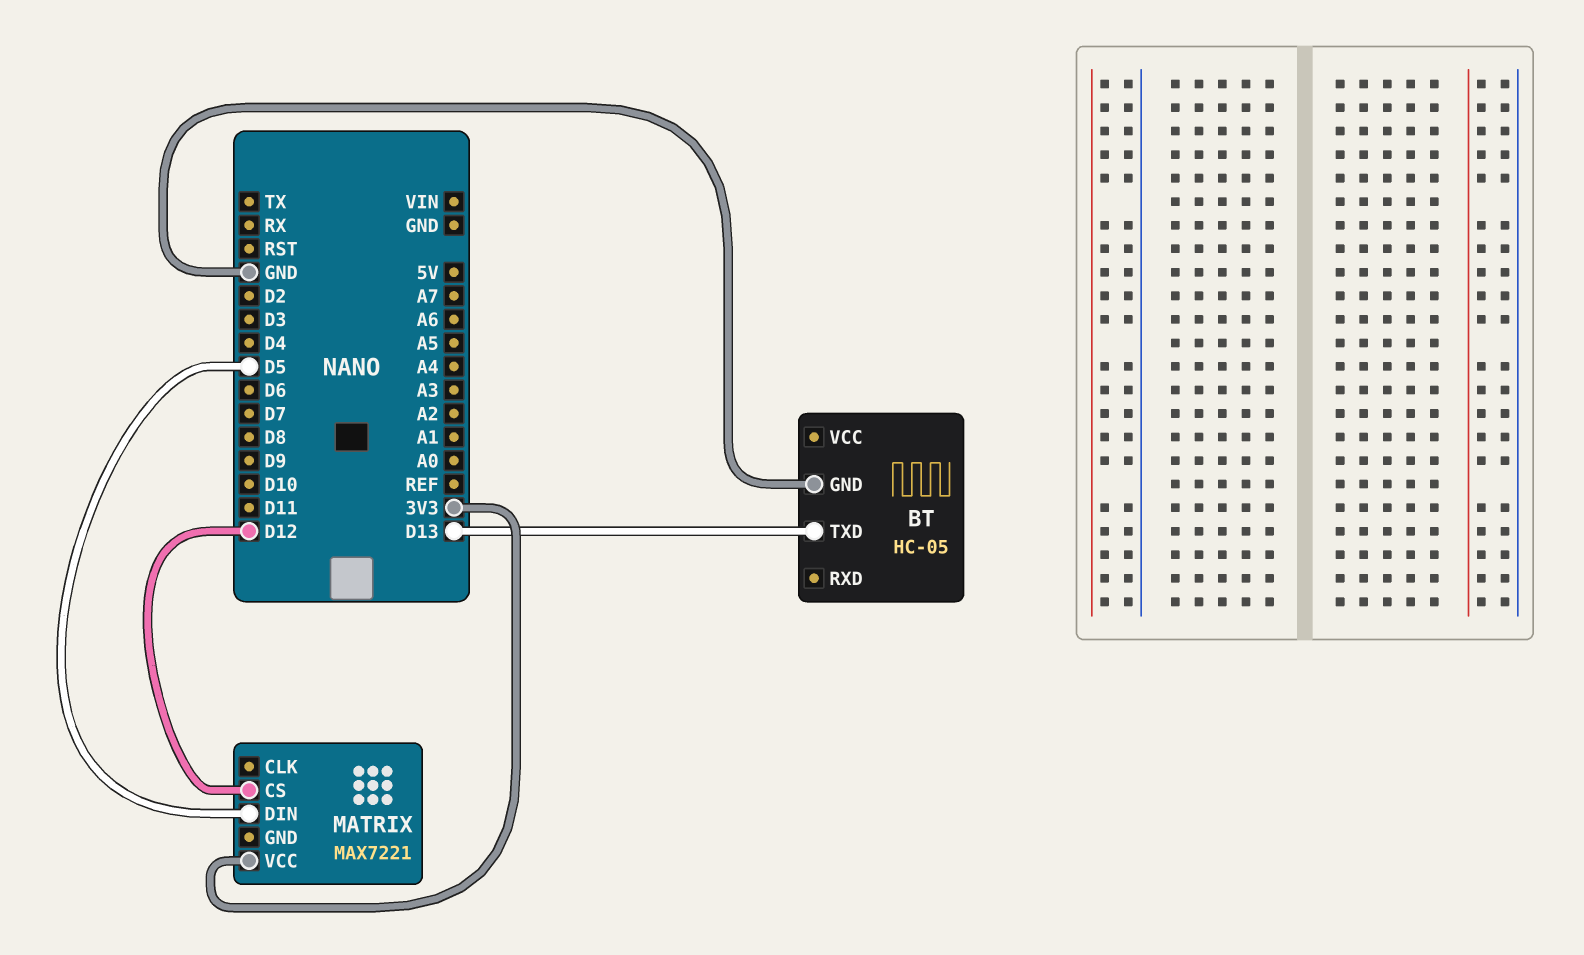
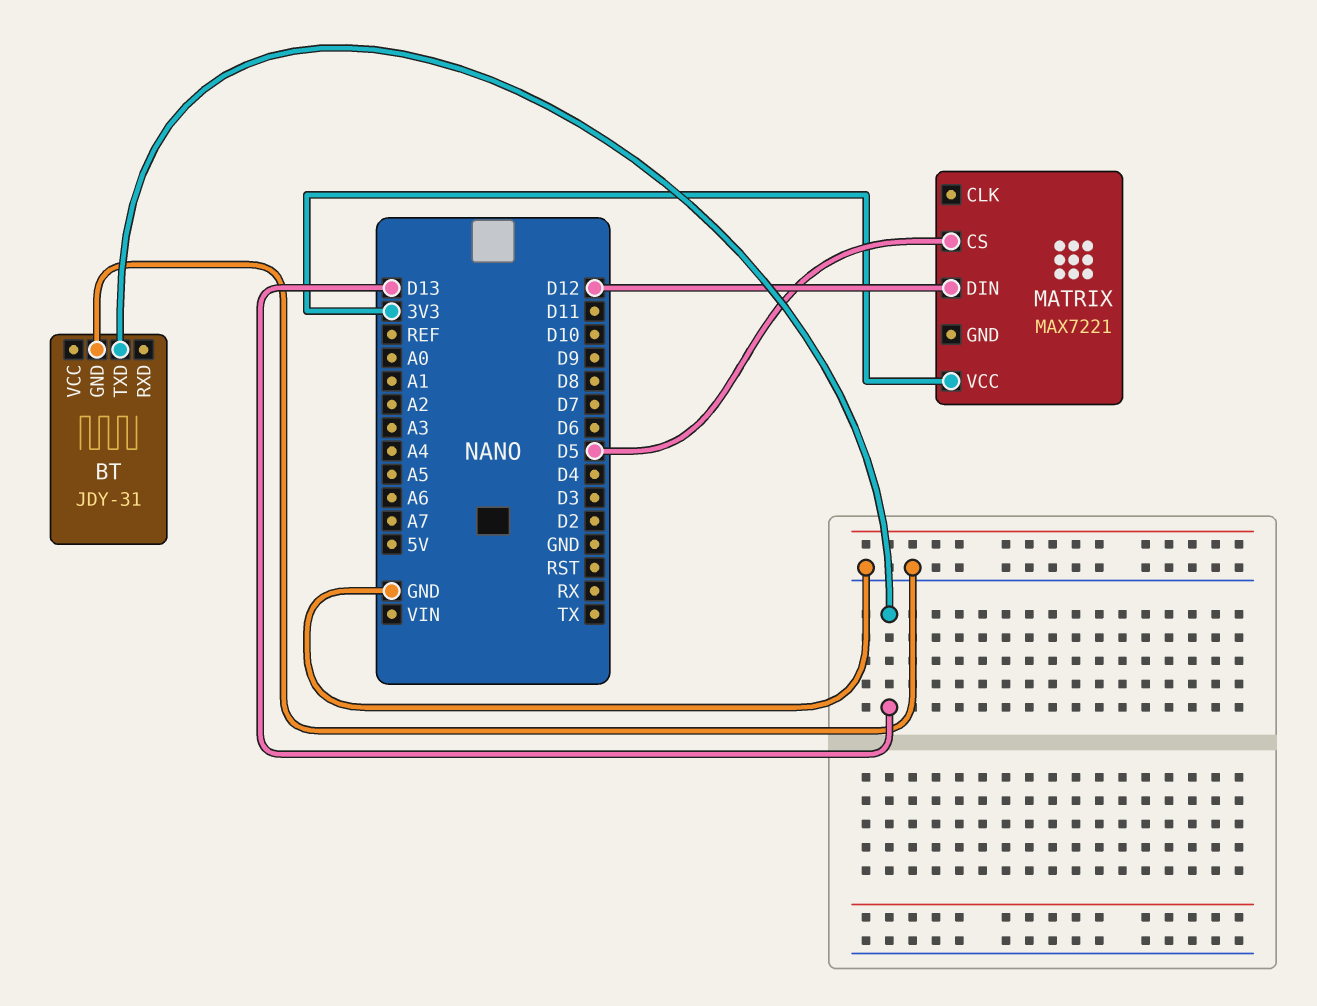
BT: HC-05 -> JDY-31
MATRIX pin CS: D12 -> D5
MATRIX pin DIN: D5 -> D12

